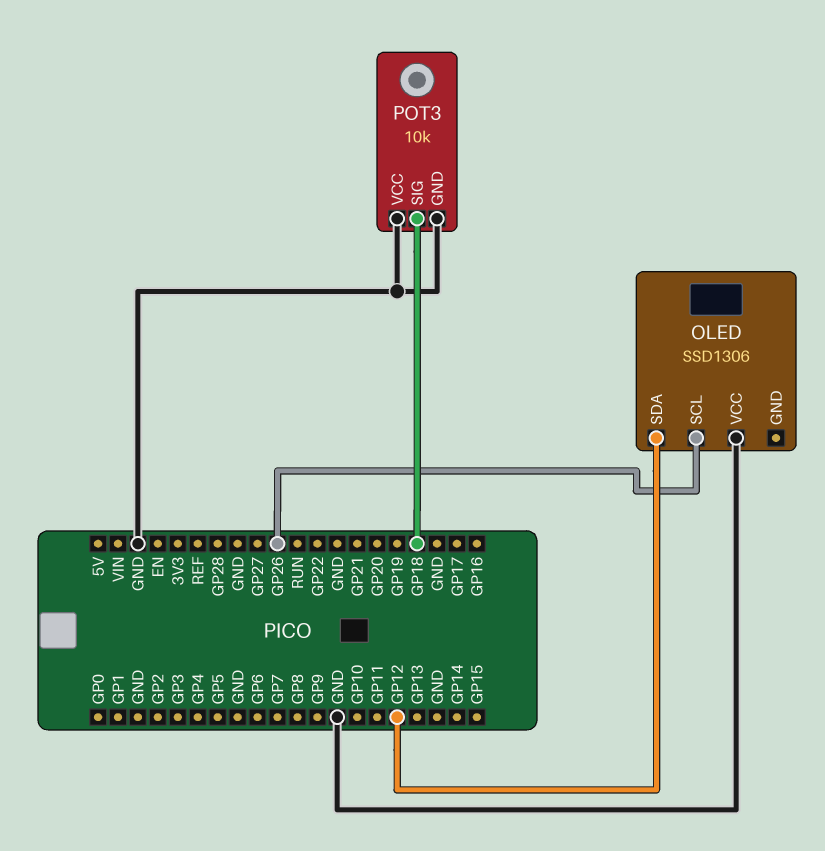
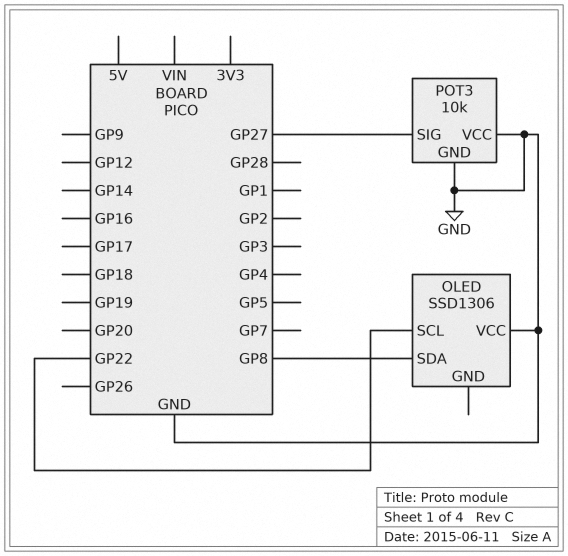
OLED pin SCL: GP26 -> GP22
OLED pin SDA: GP12 -> GP8
POT3 pin SIG: GP18 -> GP27

